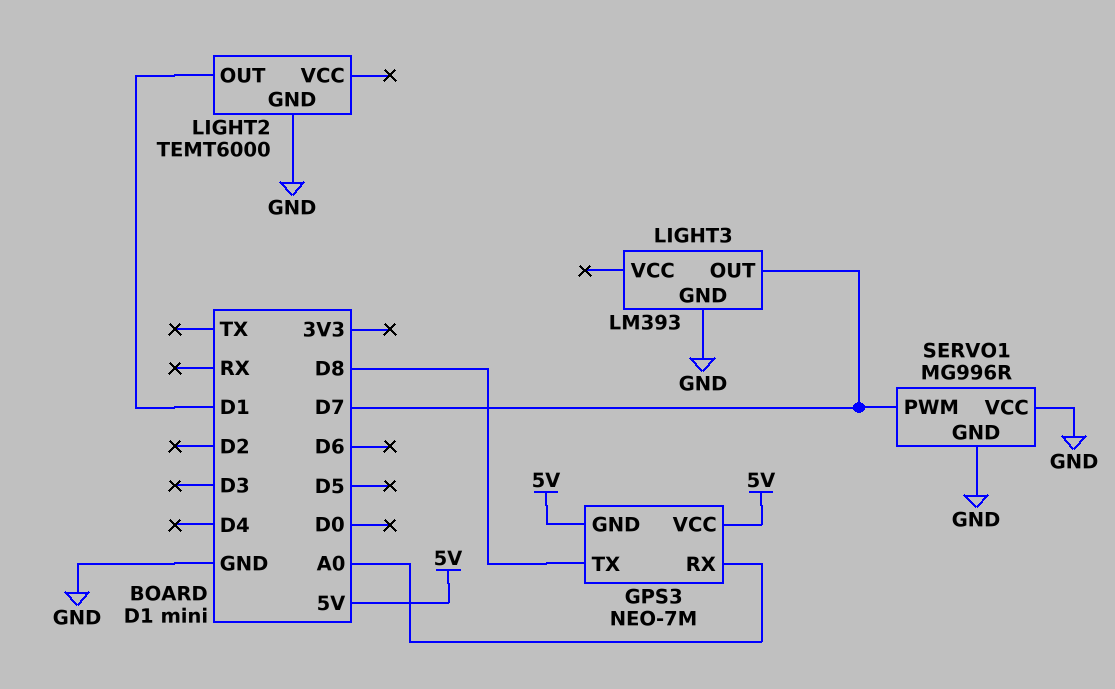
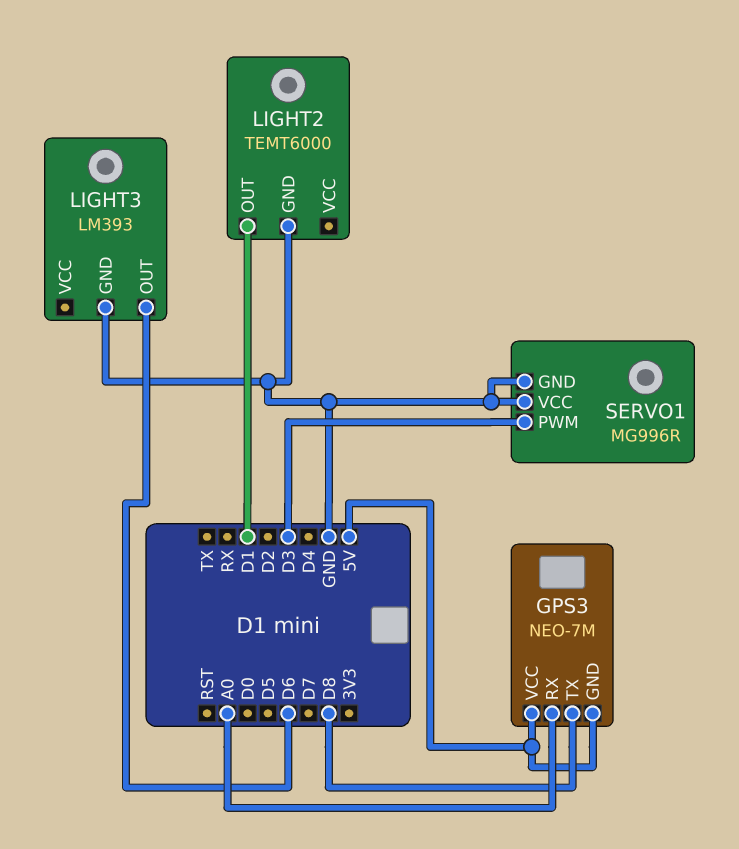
LIGHT3 pin OUT: D7 -> D6
SERVO1 pin PWM: D7 -> D3

